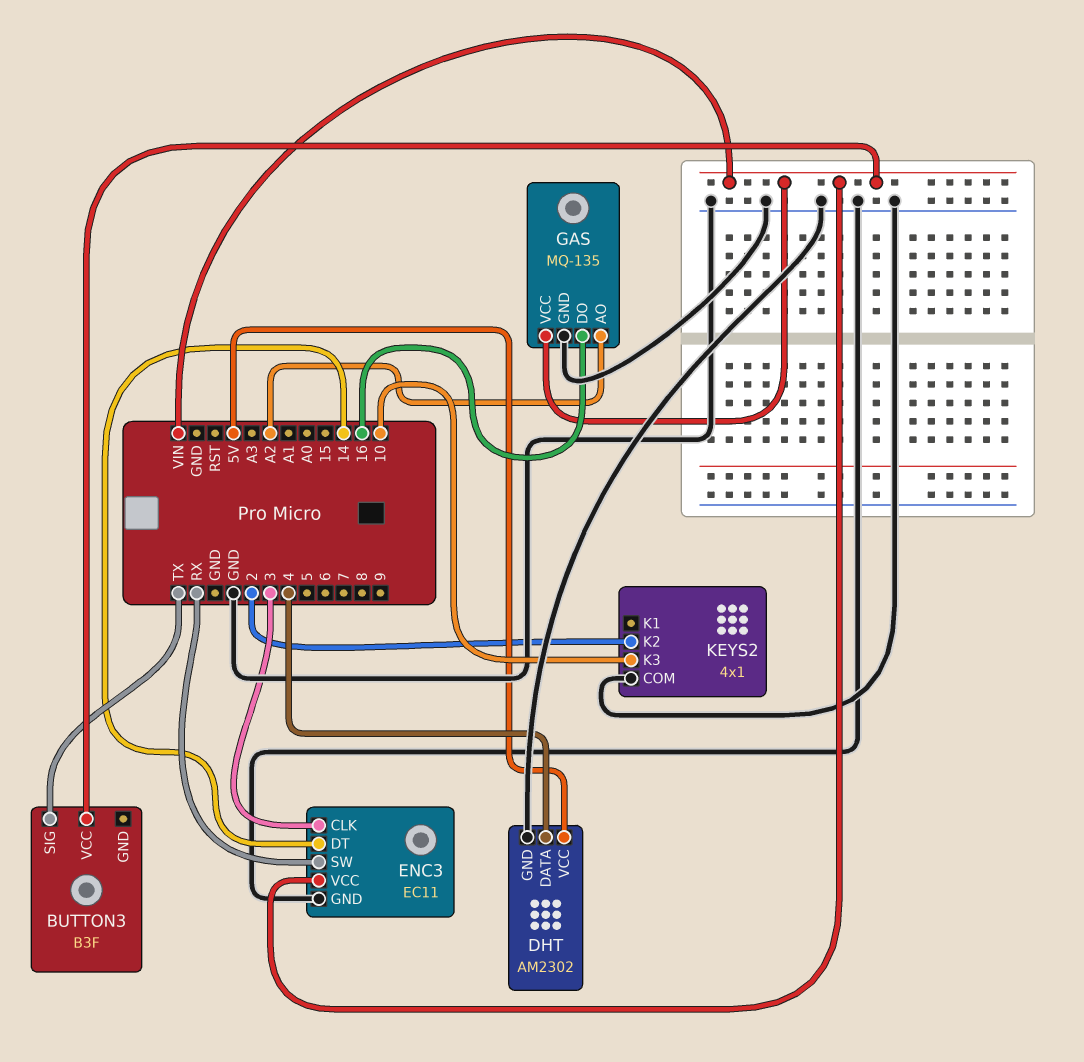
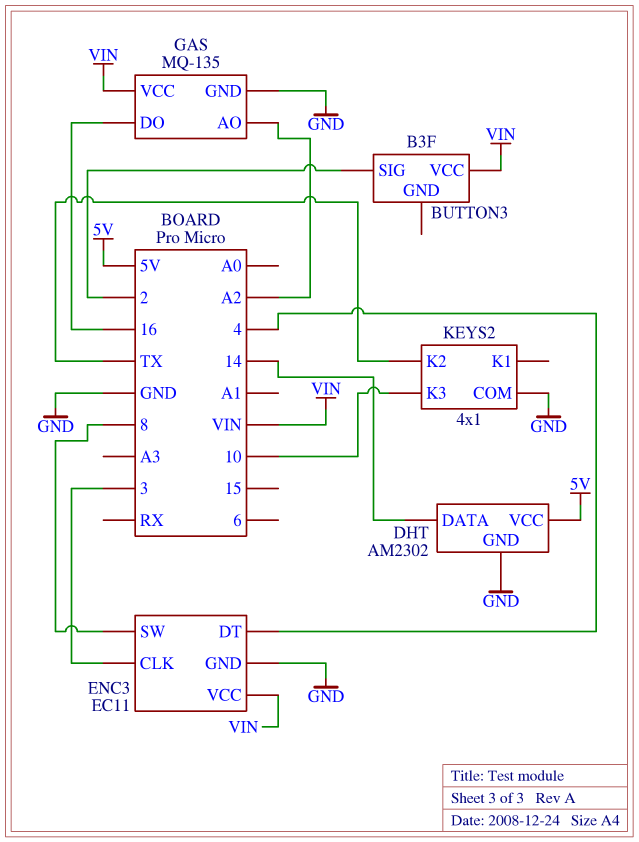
BUTTON3 pin SIG: TX -> 2
DHT pin DATA: 4 -> 14
ENC3 pin DT: 14 -> 4
ENC3 pin SW: RX -> 8
KEYS2 pin K2: 2 -> TX

